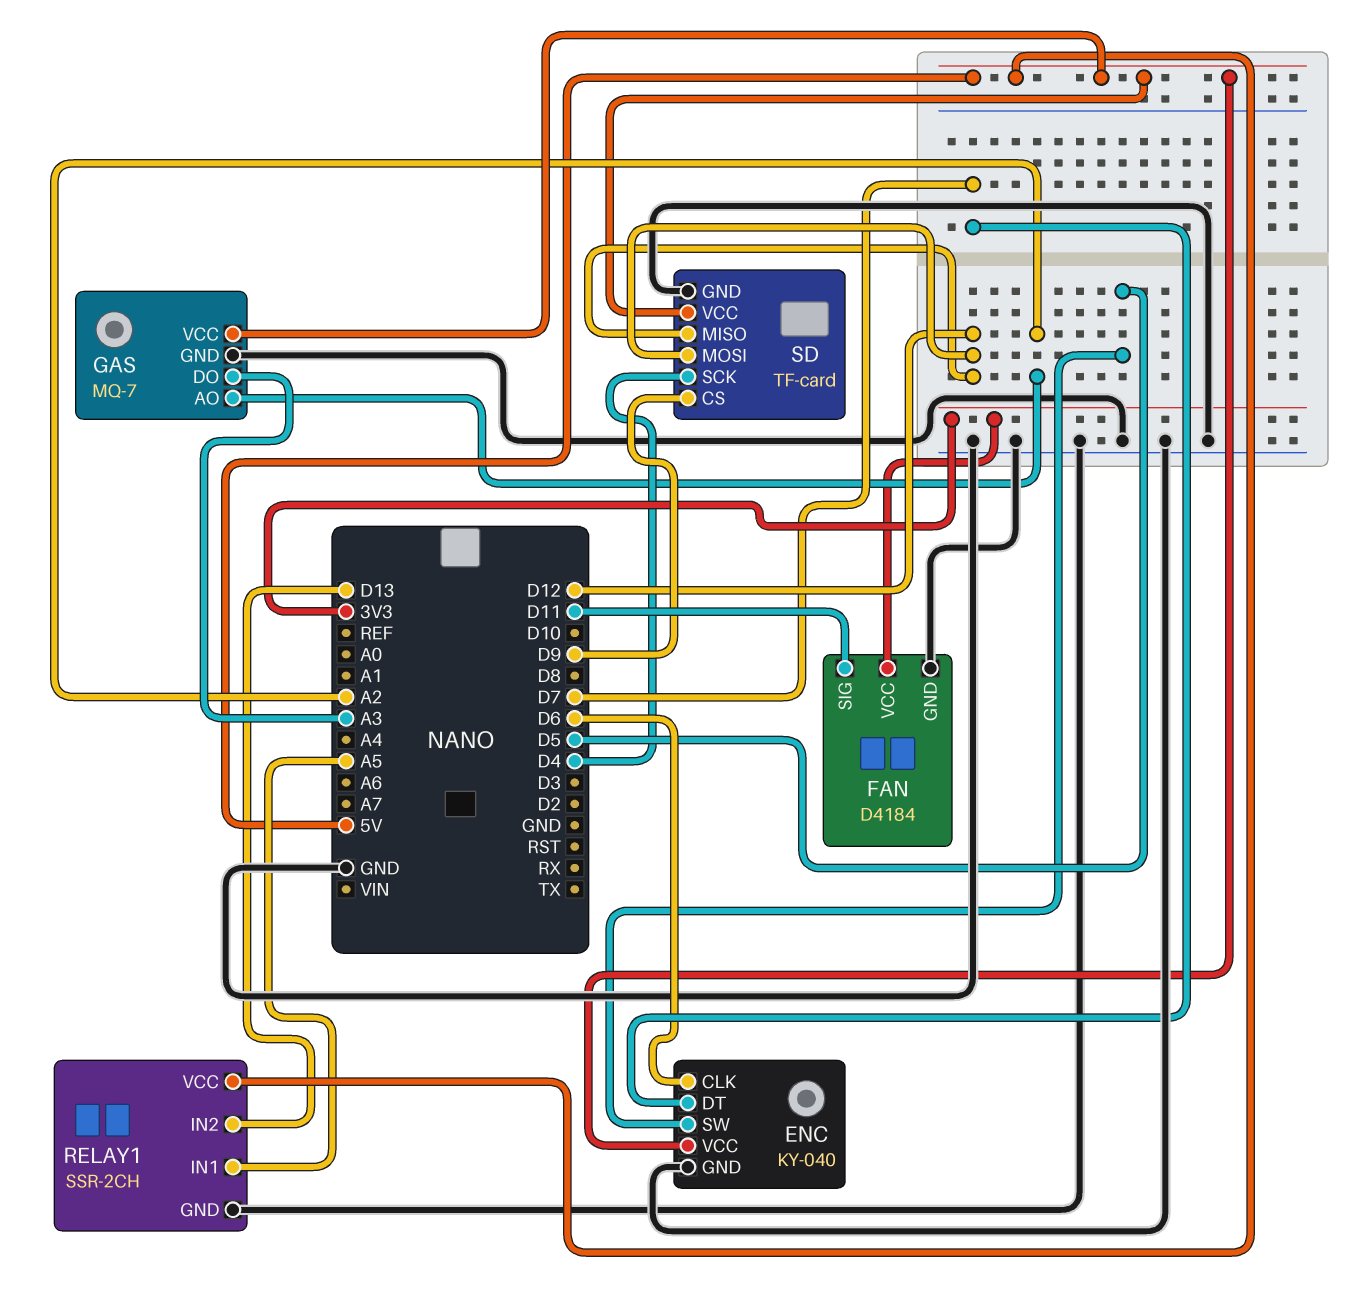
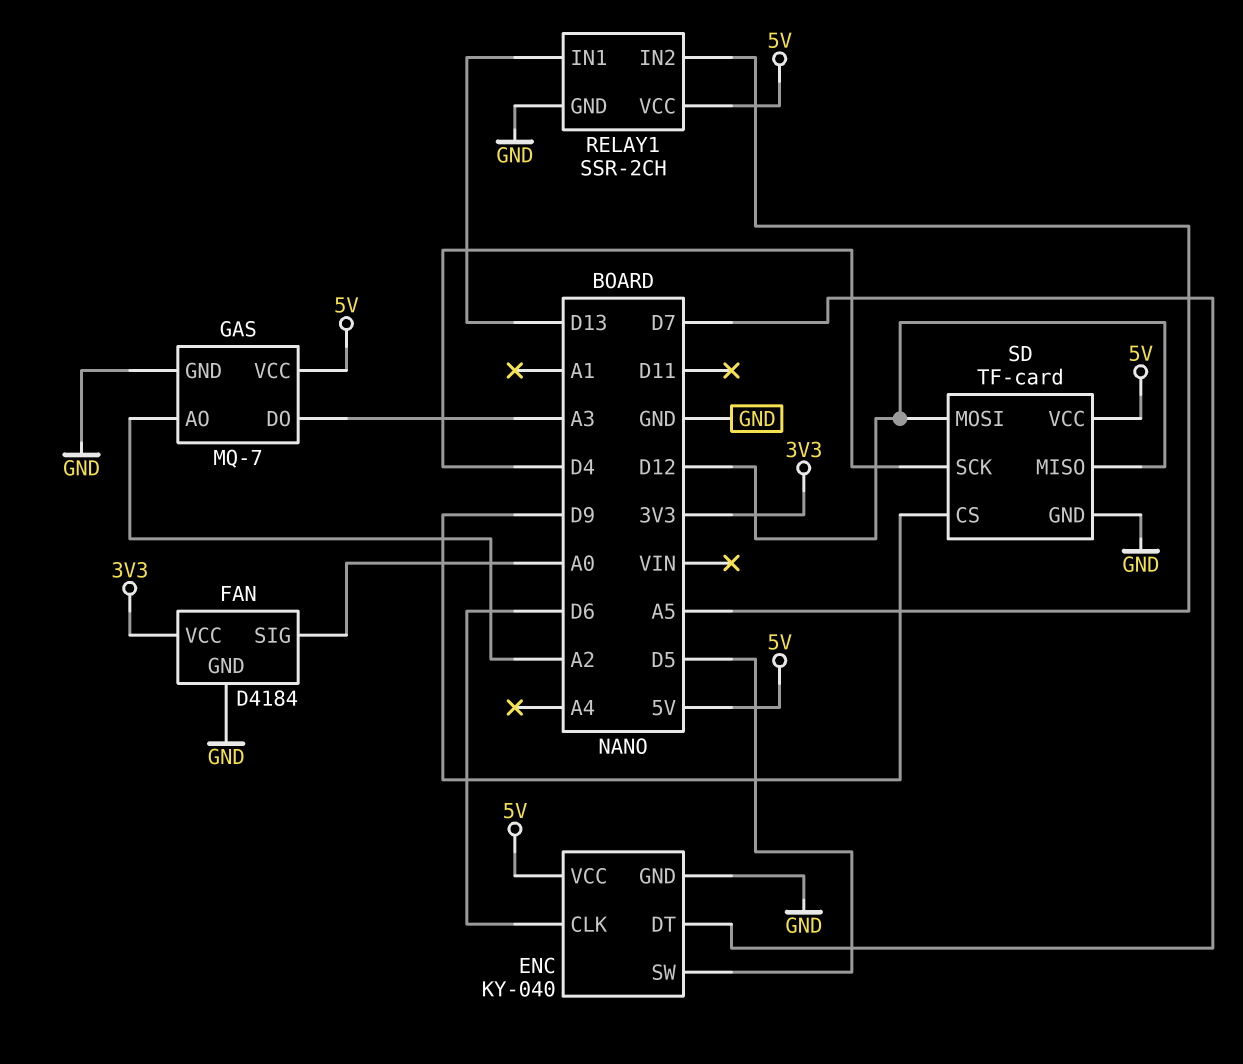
FAN pin SIG: D11 -> A0
RELAY1 pin IN1: A5 -> D13
RELAY1 pin IN2: D13 -> A5

